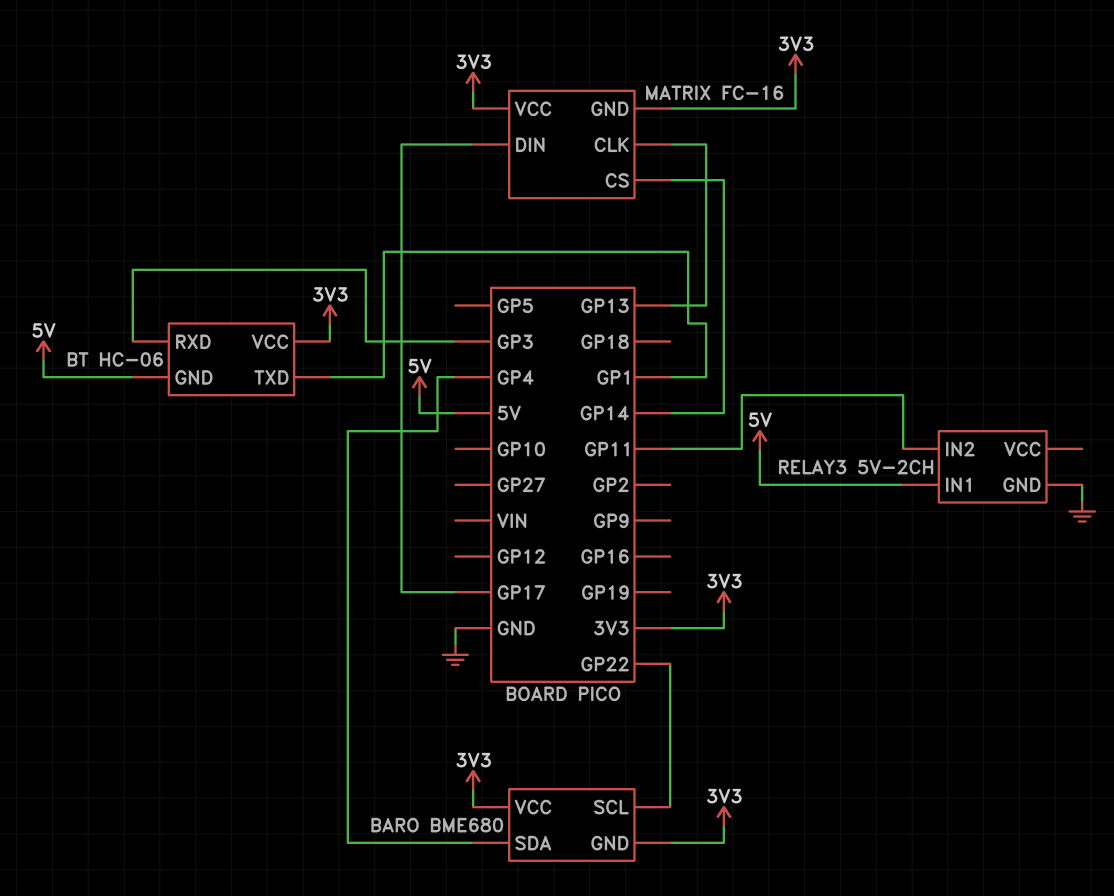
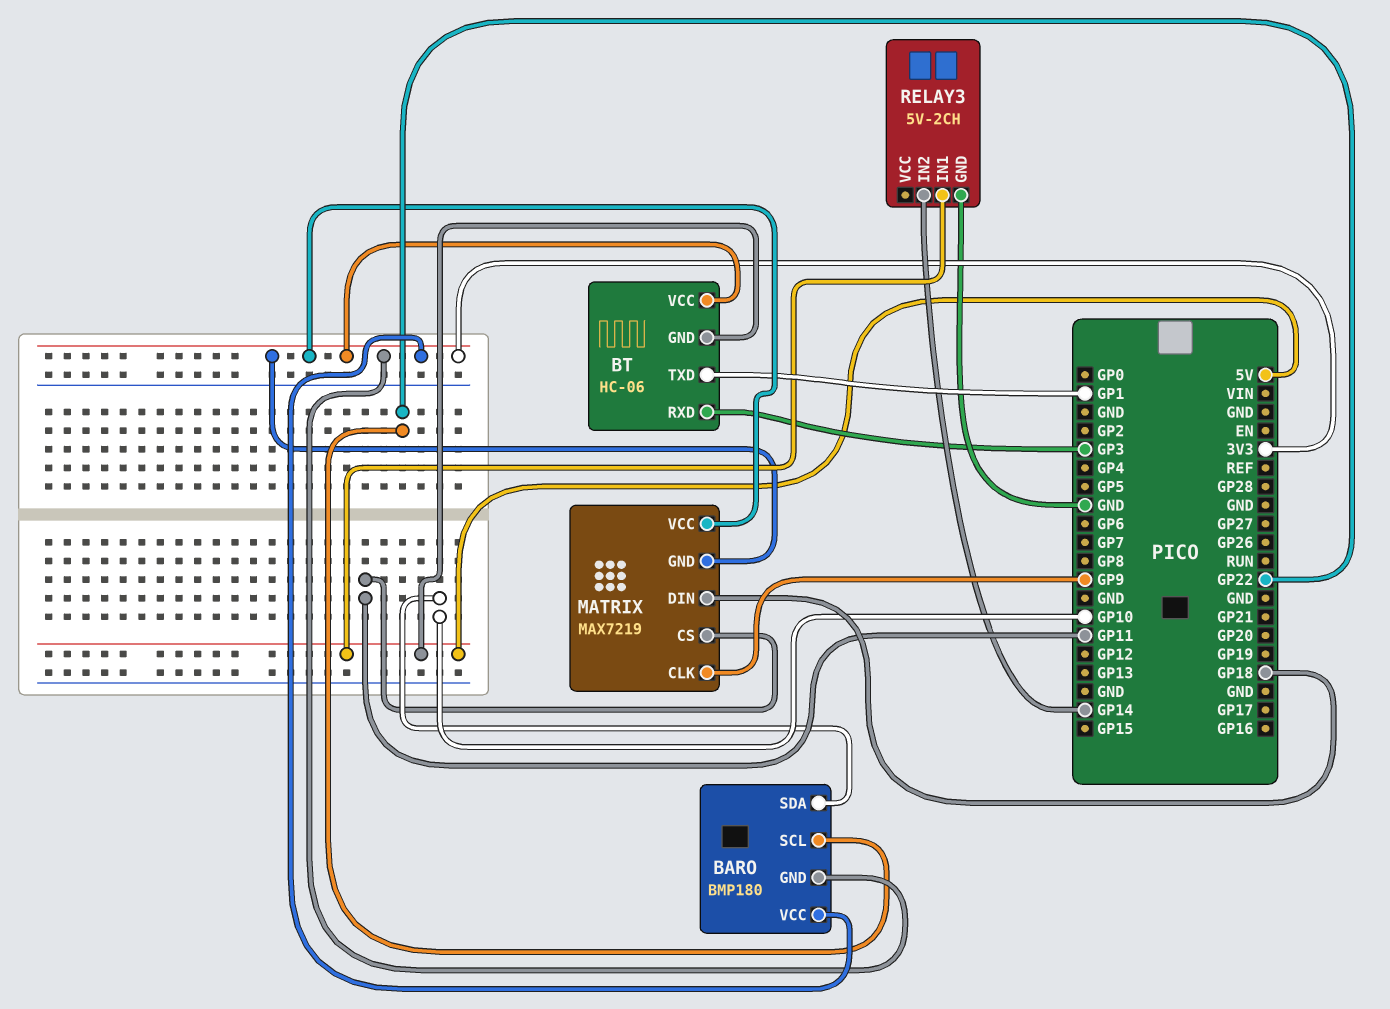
BARO: BME680 -> BMP180
BARO pin SDA: GP4 -> GP10
MATRIX: FC-16 -> MAX7219
MATRIX pin CLK: GP13 -> GP9
MATRIX pin CS: GP14 -> GP11
MATRIX pin DIN: GP17 -> GP18
RELAY3 pin IN2: GP11 -> GP14

